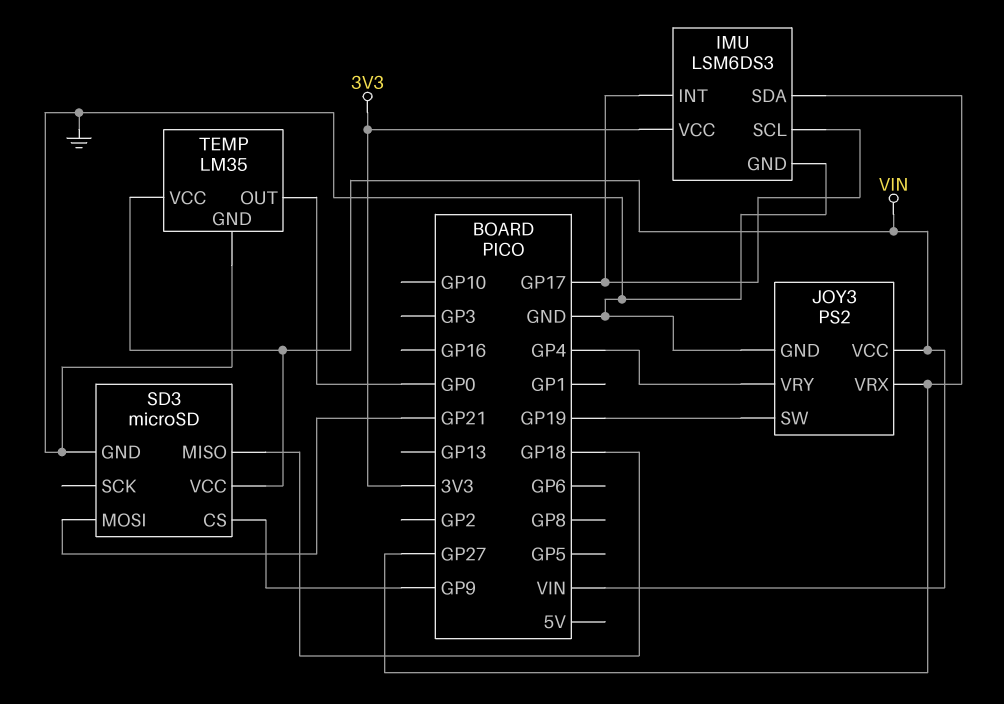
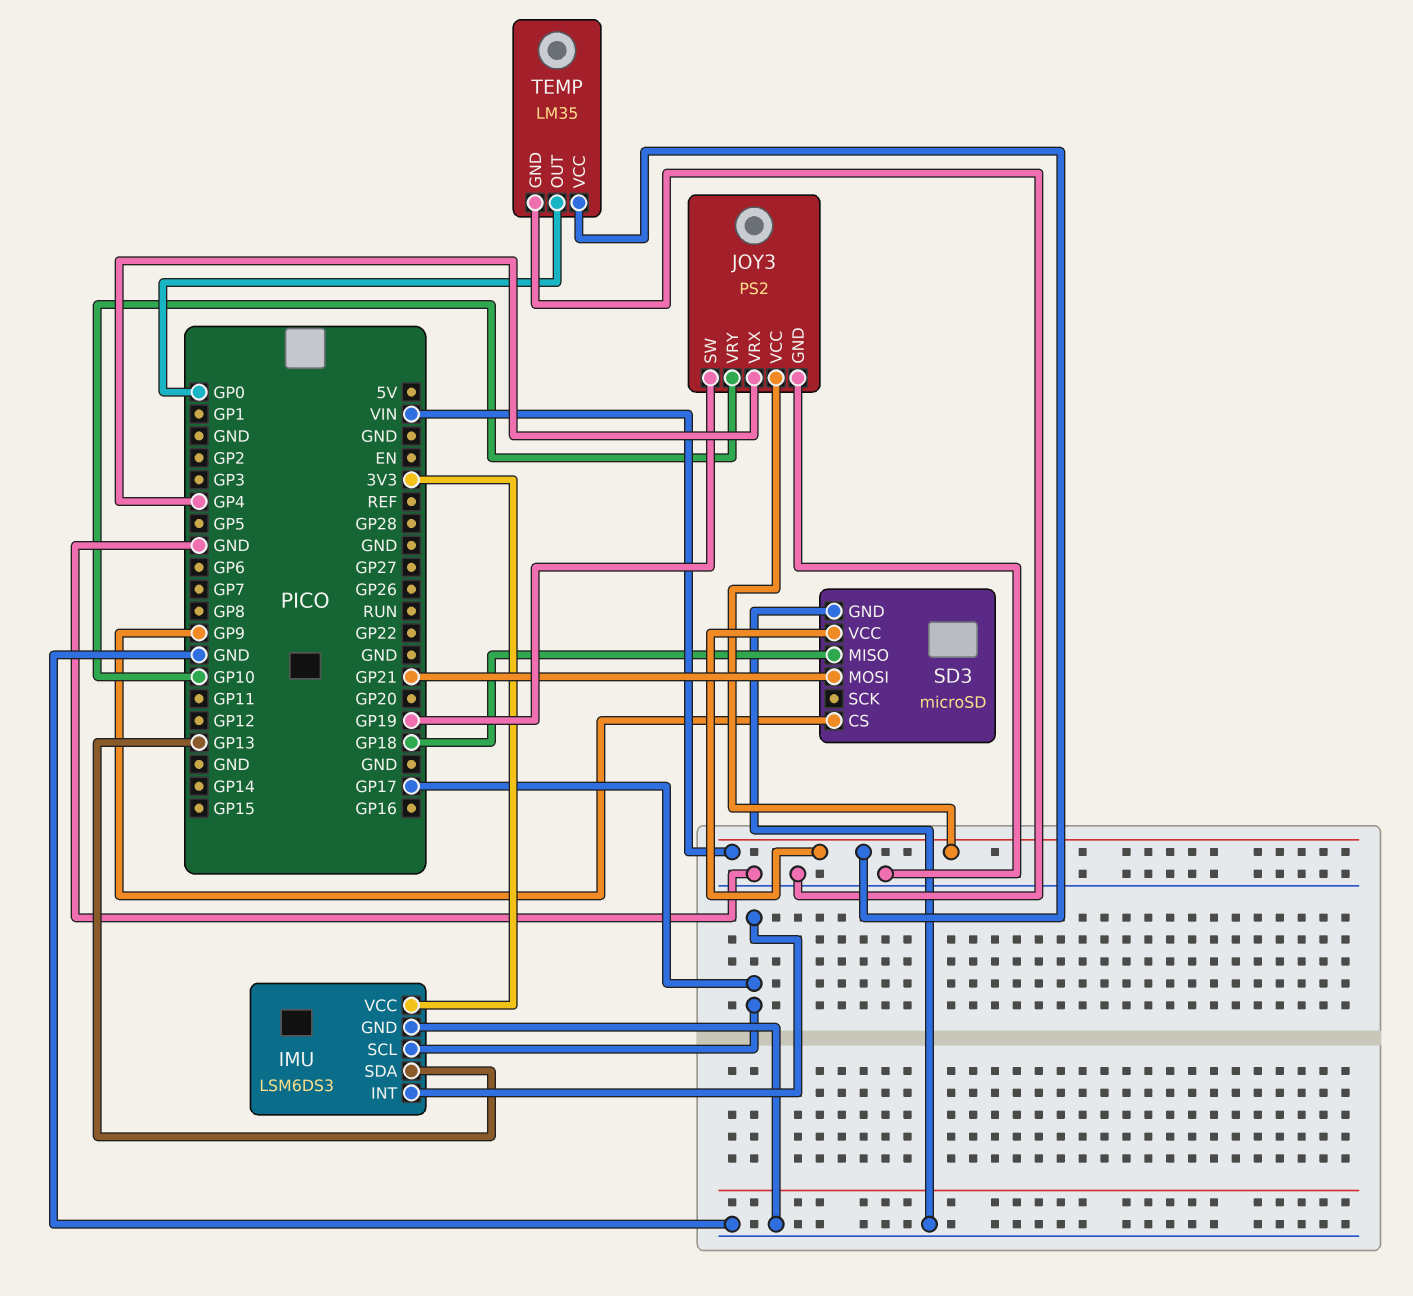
IMU pin SDA: GP27 -> GP13
JOY3 pin VRX: GP27 -> GP4
JOY3 pin VRY: GP4 -> GP10

